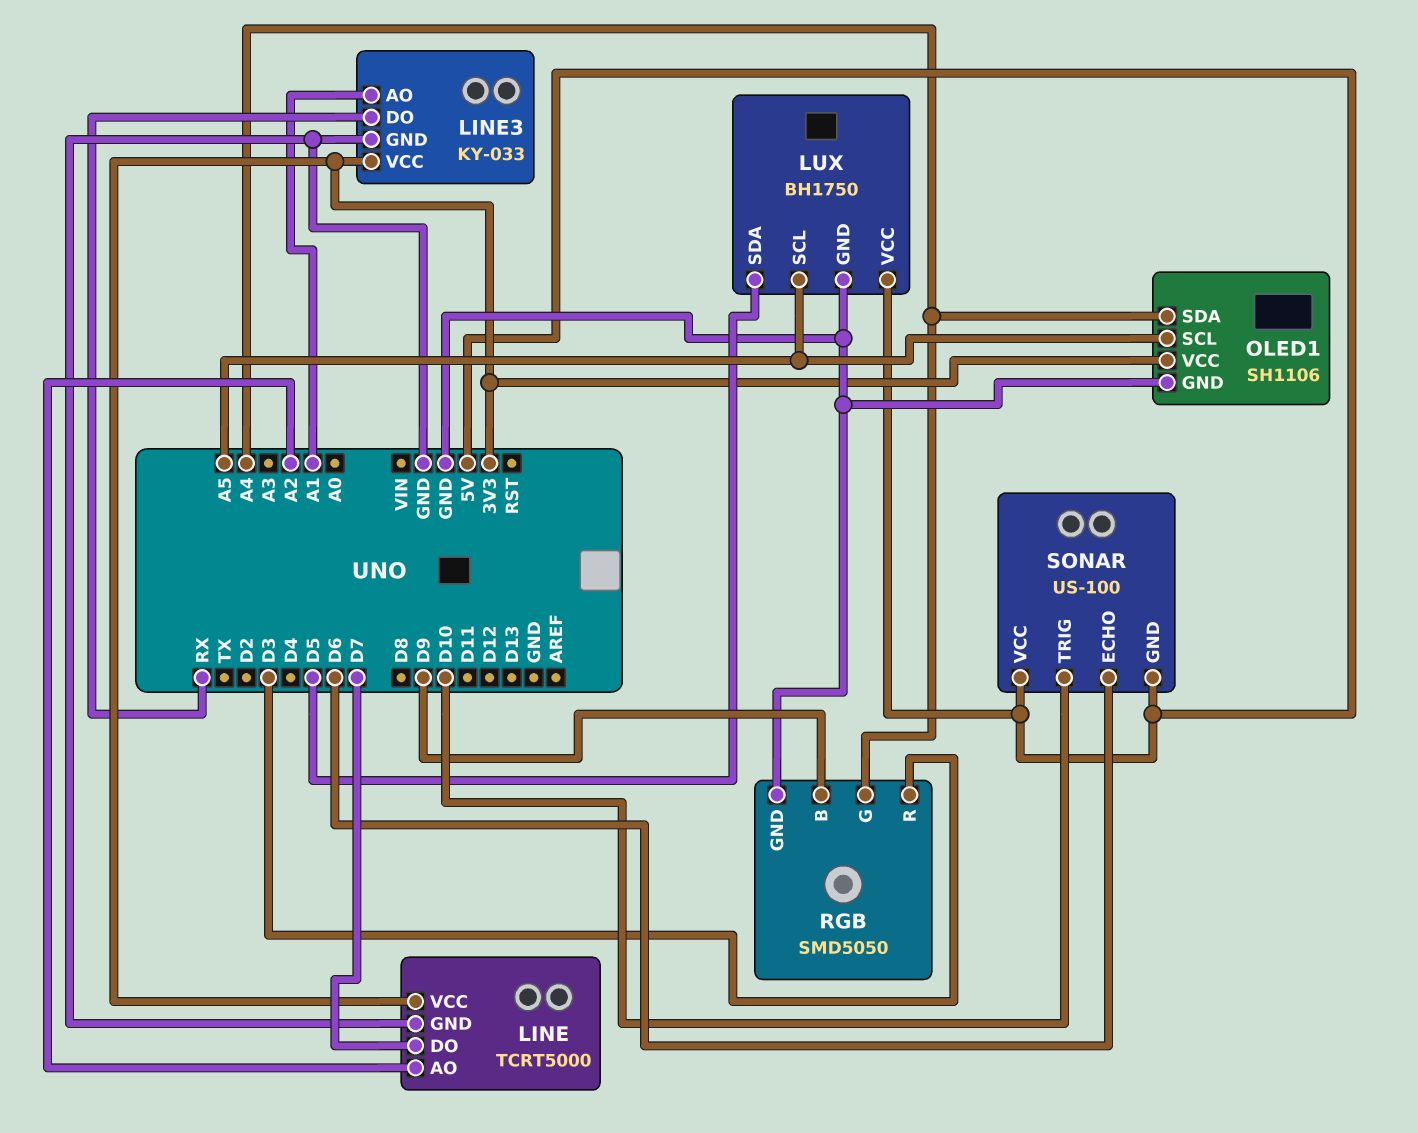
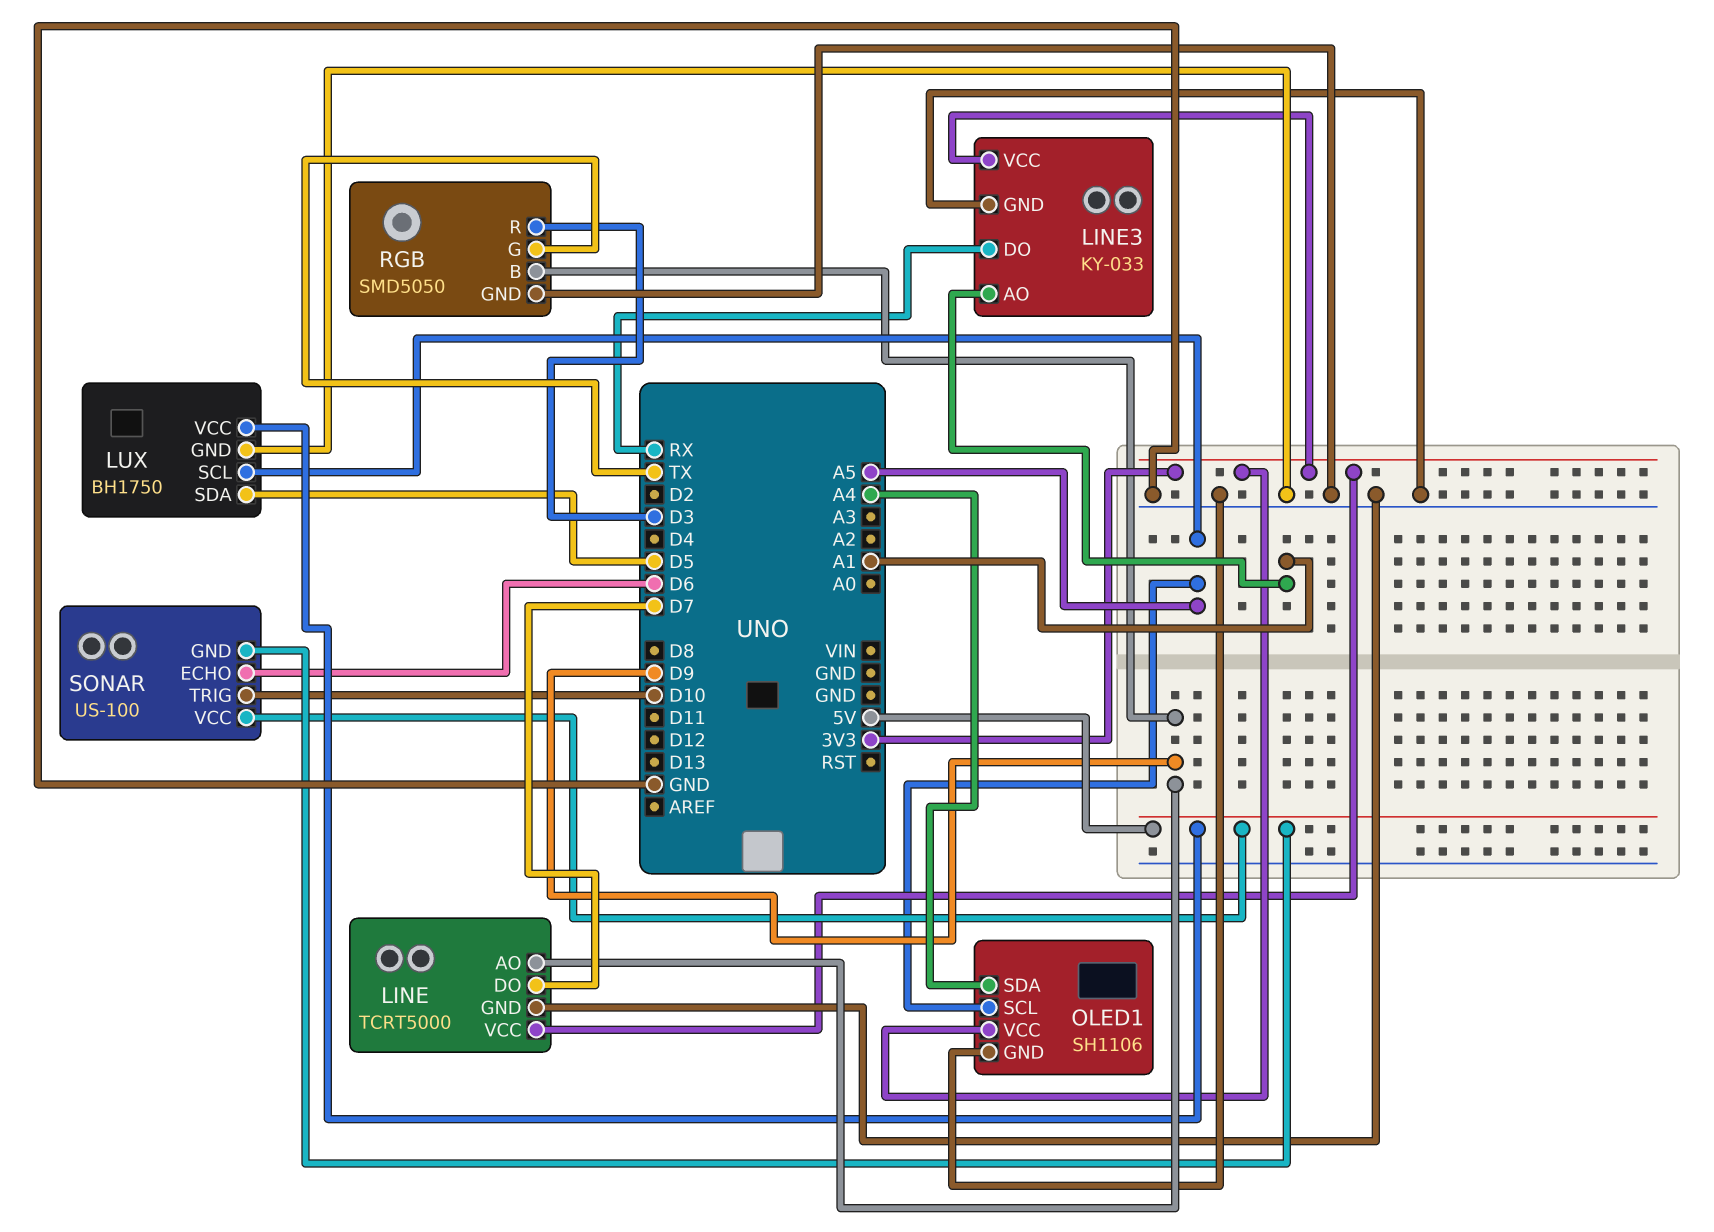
LINE pin AO: A2 -> D9
RGB pin G: A4 -> TX

